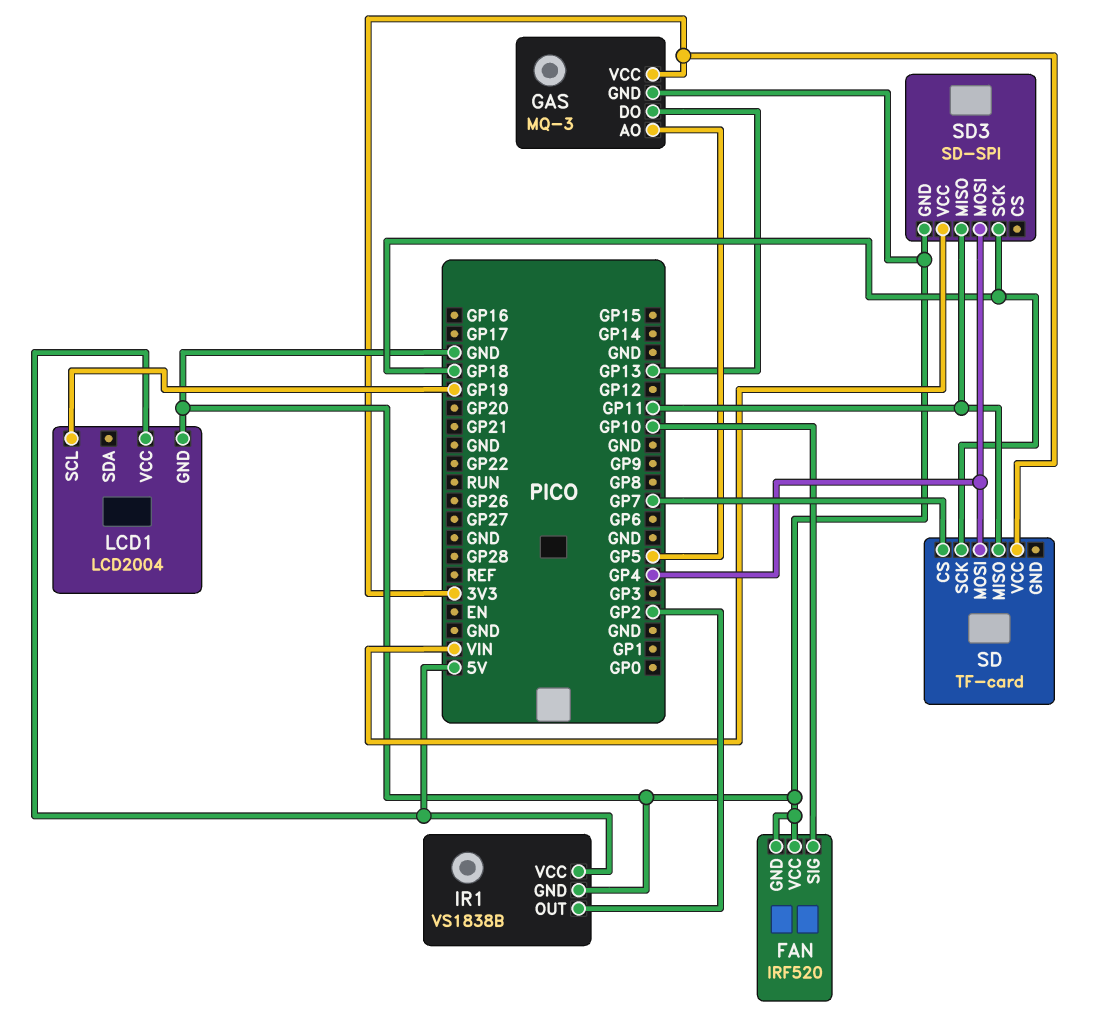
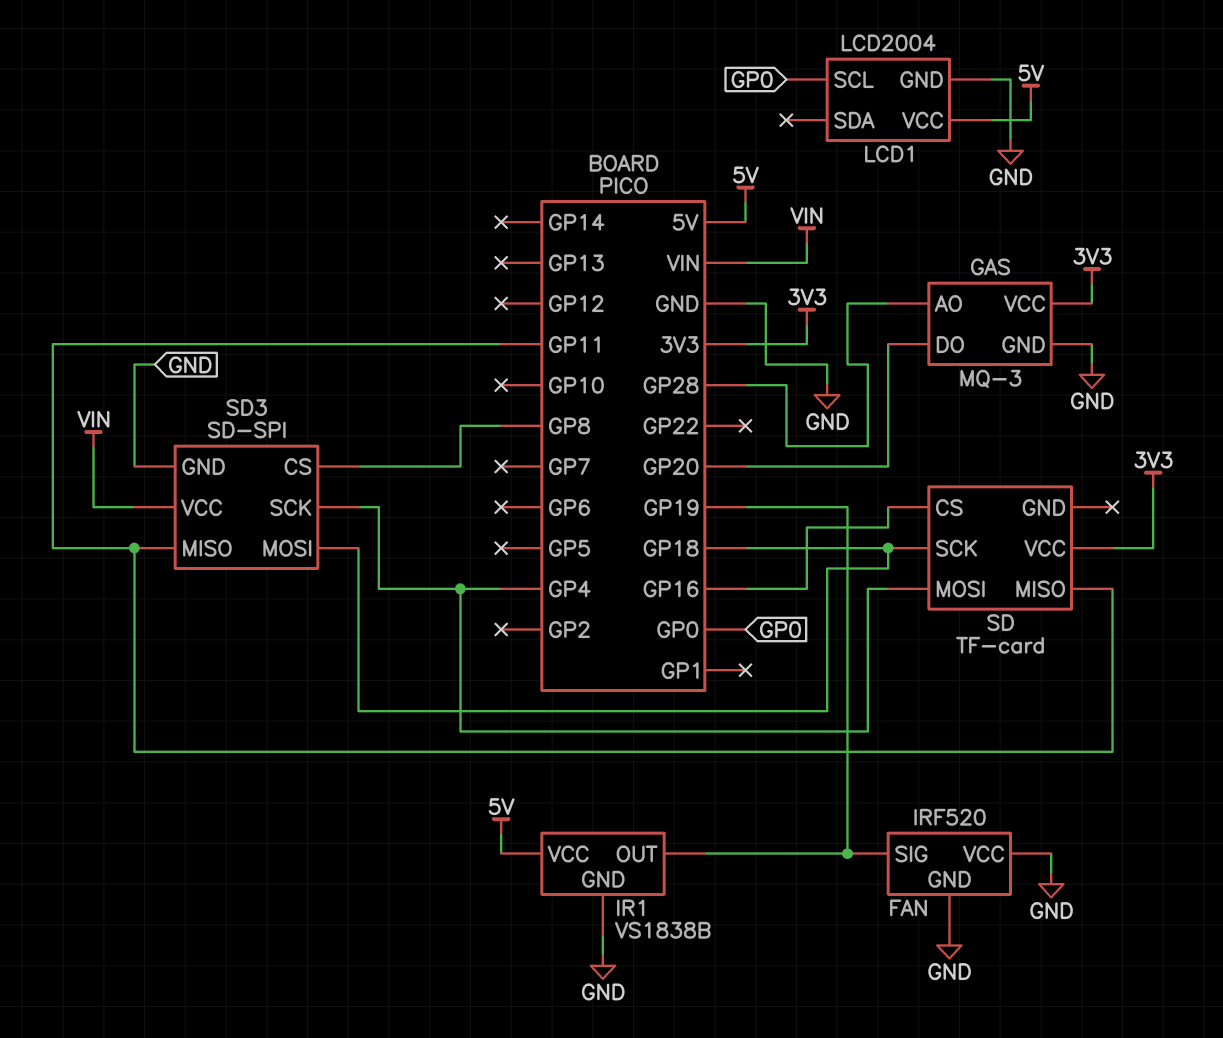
FAN pin SIG: GP10 -> GP19
GAS pin AO: GP5 -> GP28
GAS pin DO: GP13 -> GP20
IR1 pin OUT: GP2 -> GP19
LCD1 pin SCL: GP19 -> GP0
SD pin CS: GP7 -> GP16
SD3 pin CS: none -> GP8
SD3 pin MOSI: GP4 -> GP18
SD3 pin SCK: GP18 -> GP4

